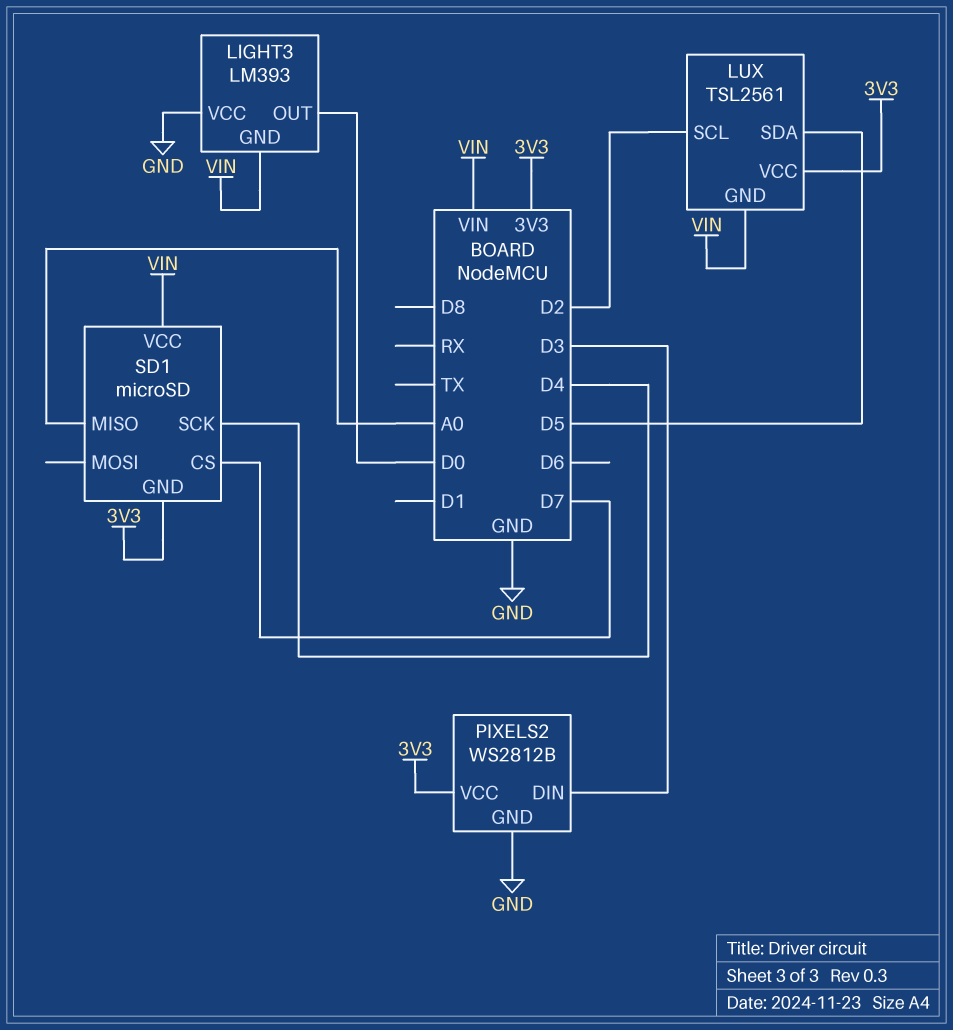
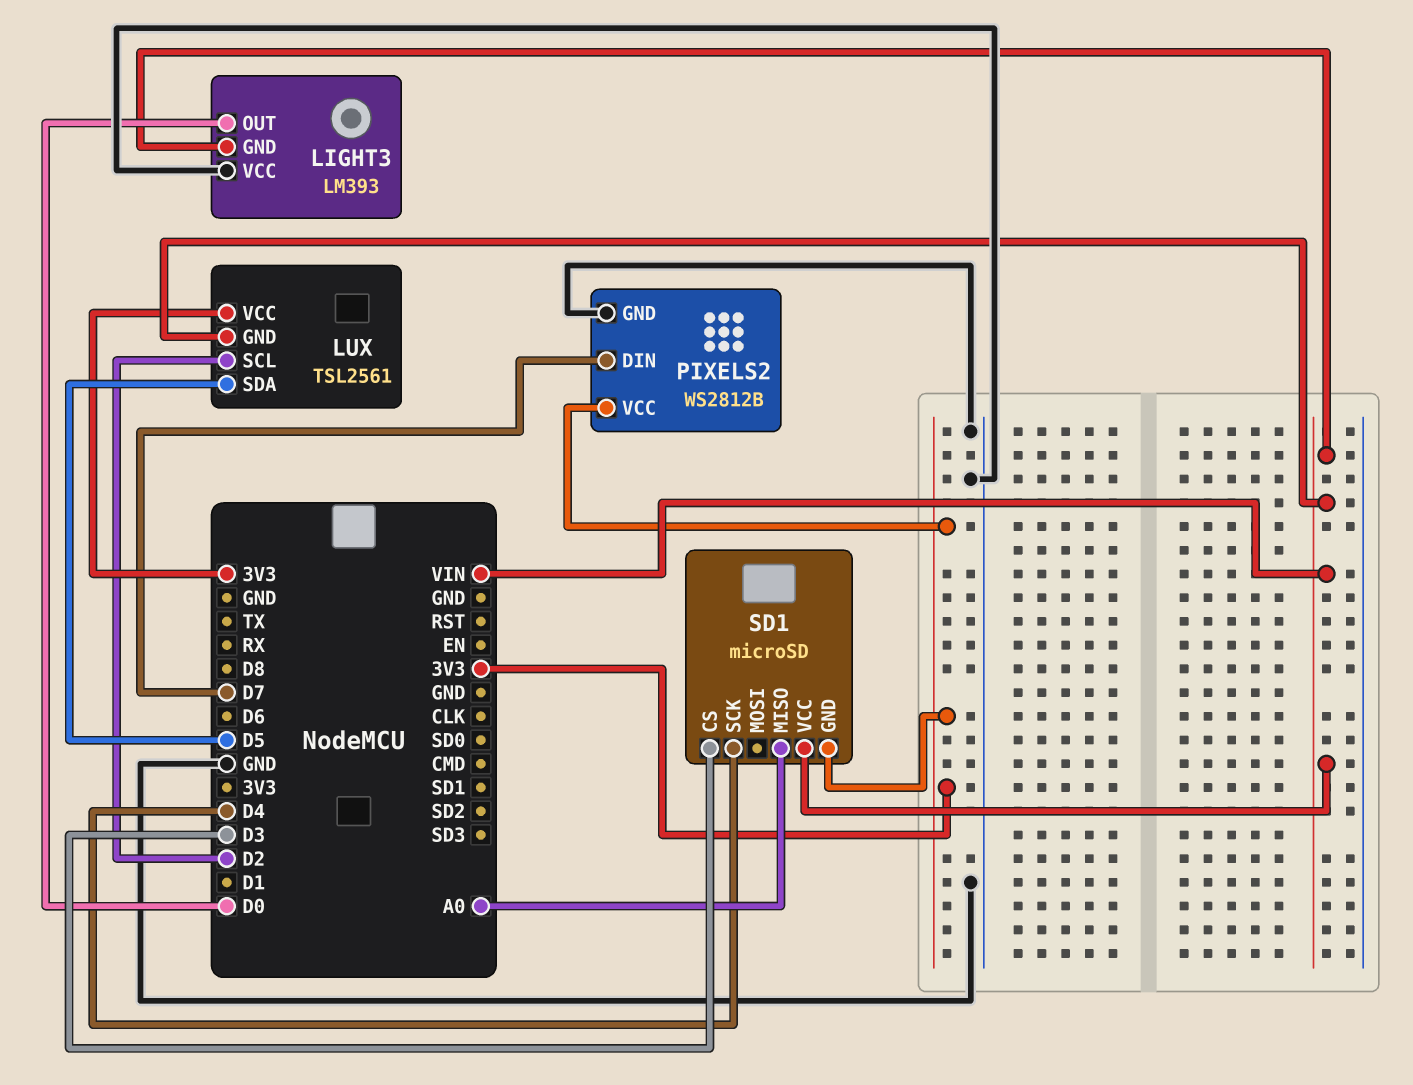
PIXELS2 pin DIN: D3 -> D7
SD1 pin CS: D7 -> D3

